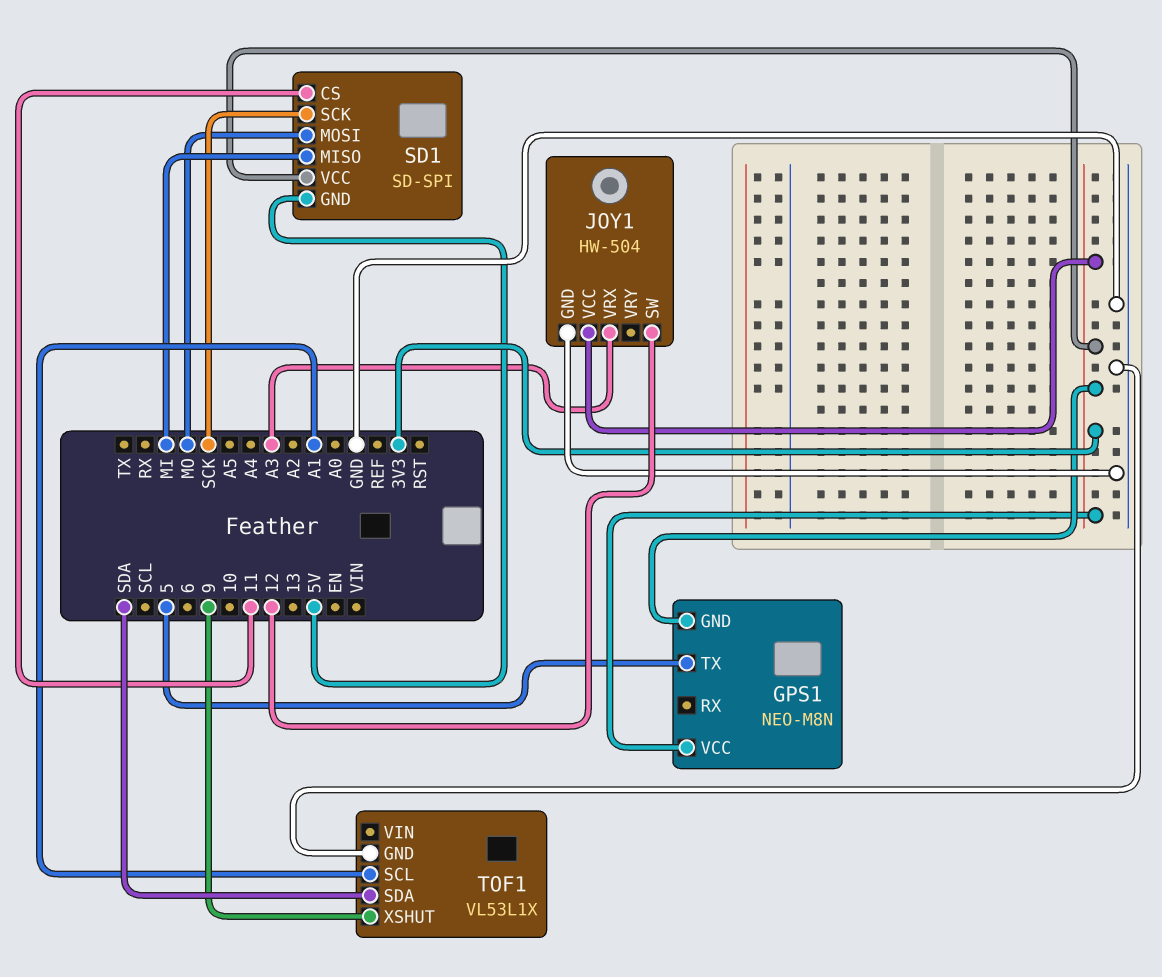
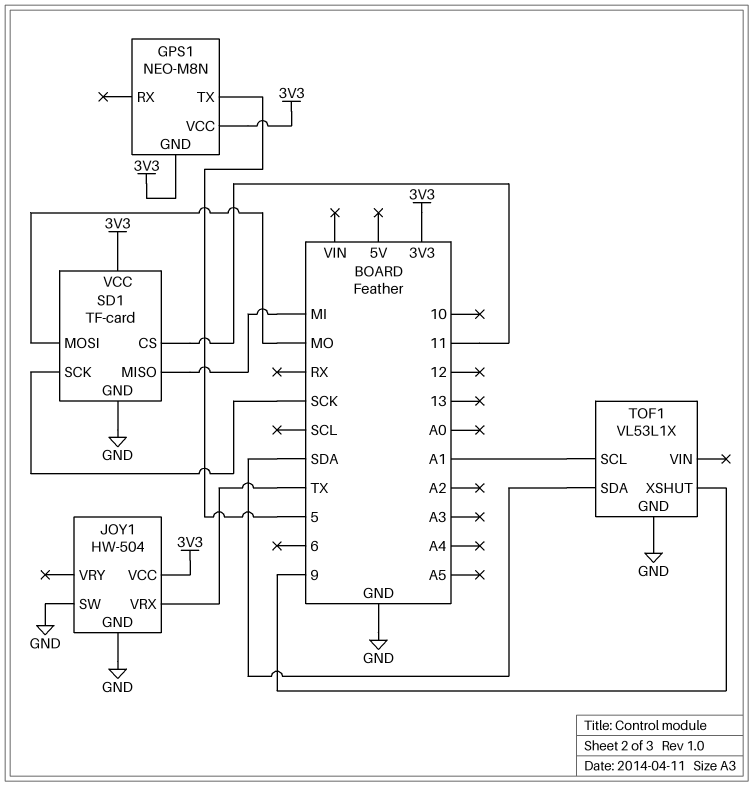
JOY1 pin SW: 12 -> GND
JOY1 pin VRX: A3 -> TX
SD1: SD-SPI -> TF-card
SD1 pin GND: 5V -> GND

